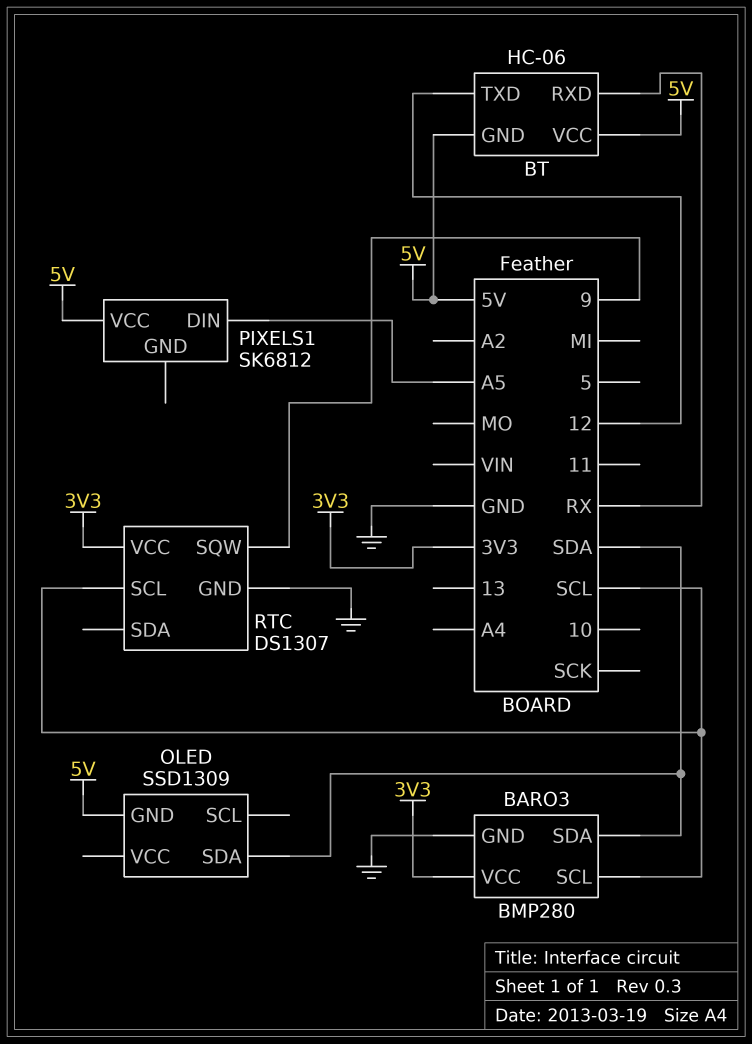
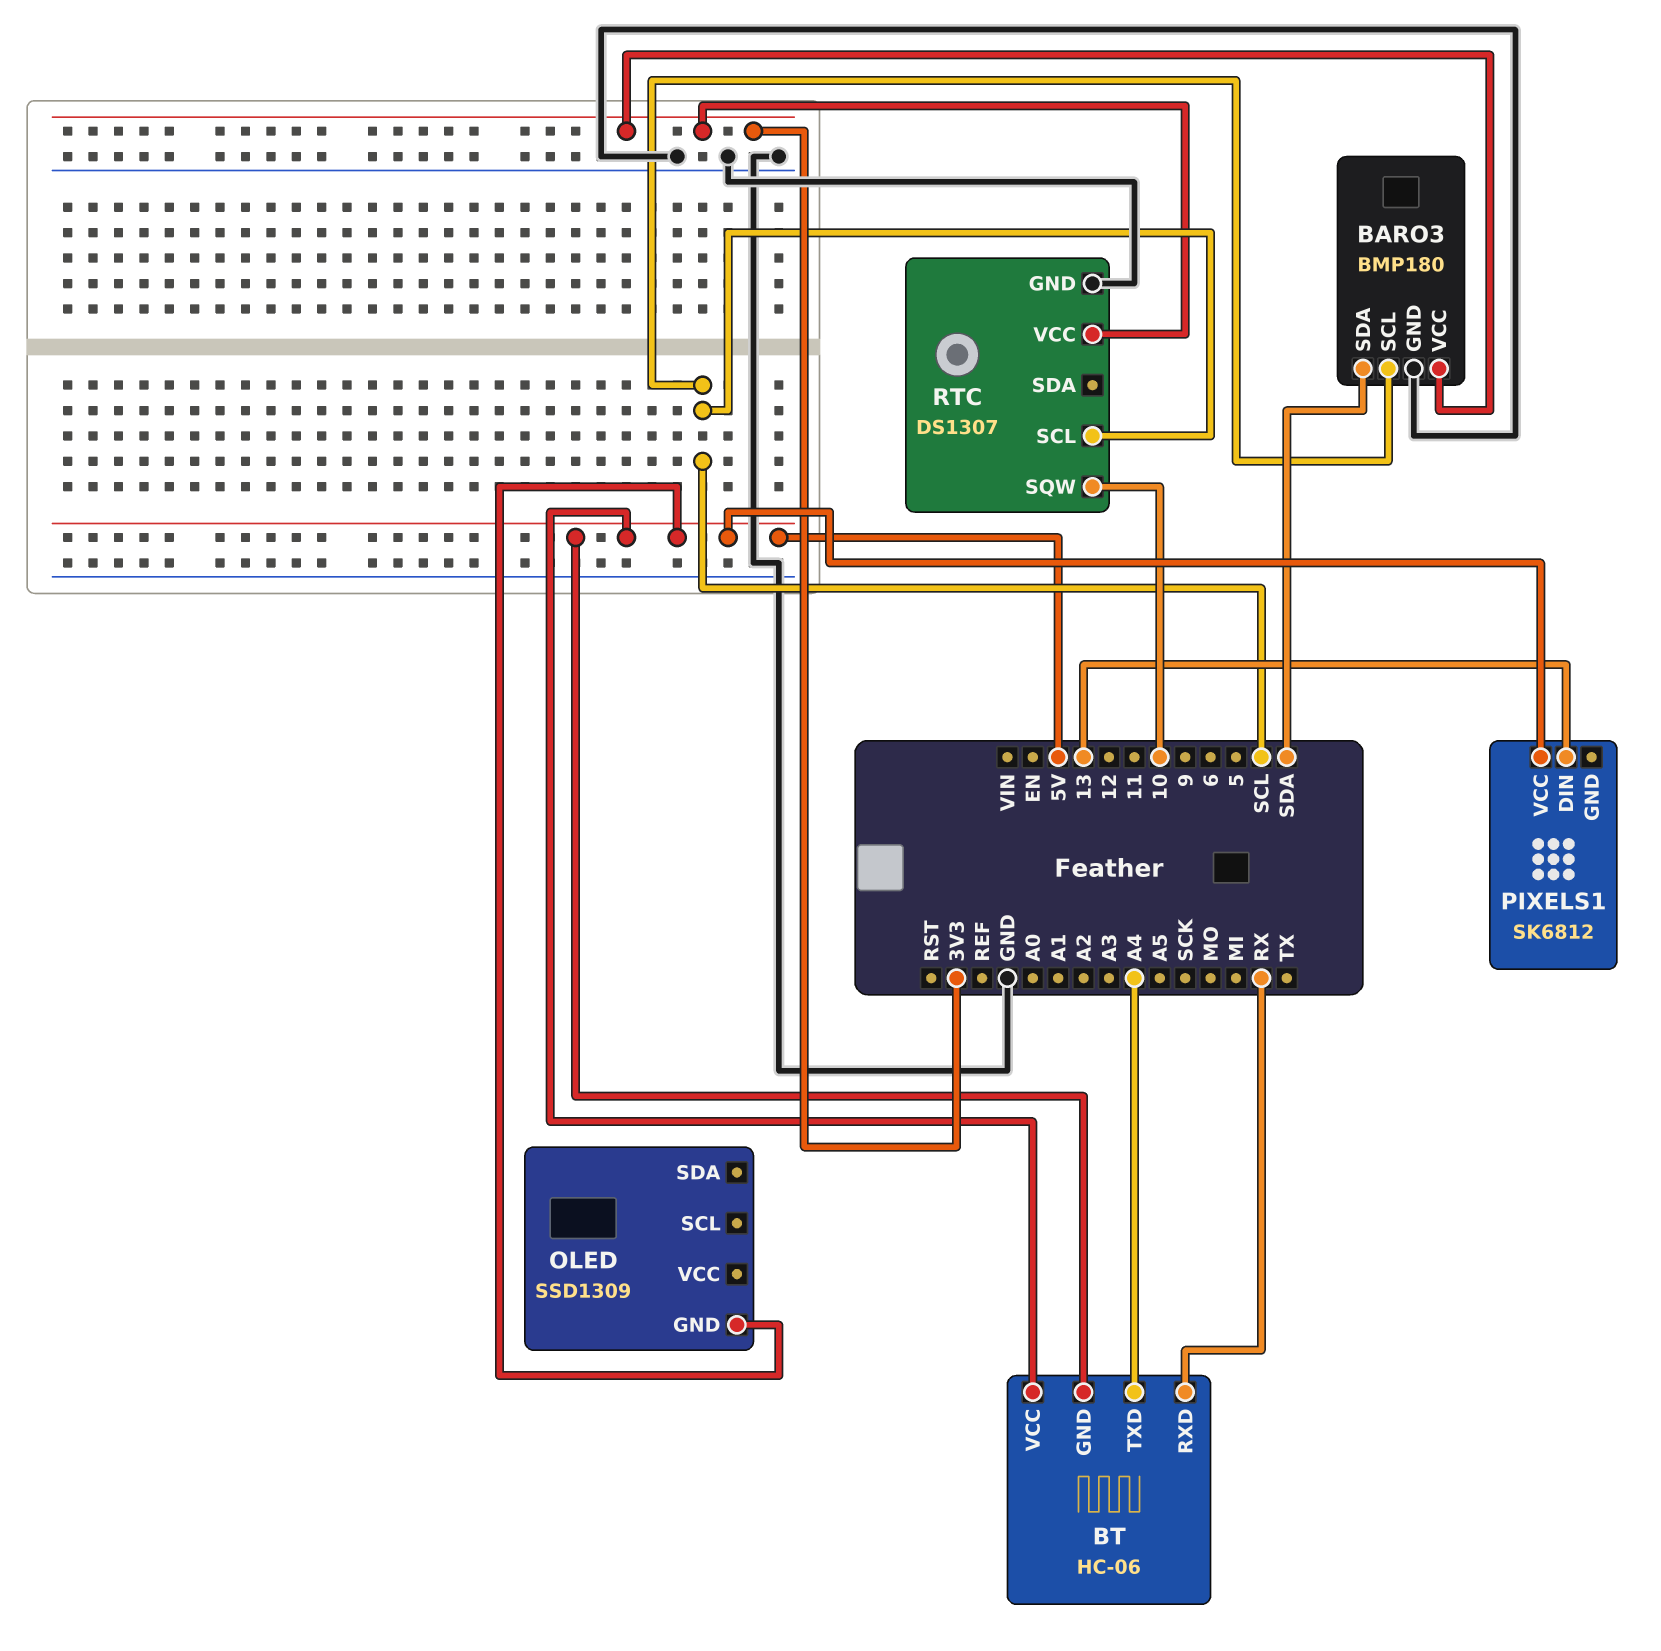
BARO3: BMP280 -> BMP180
BT pin TXD: 12 -> A4
OLED pin SDA: SDA -> none
PIXELS1 pin DIN: A5 -> 13
RTC pin SQW: 9 -> 10

